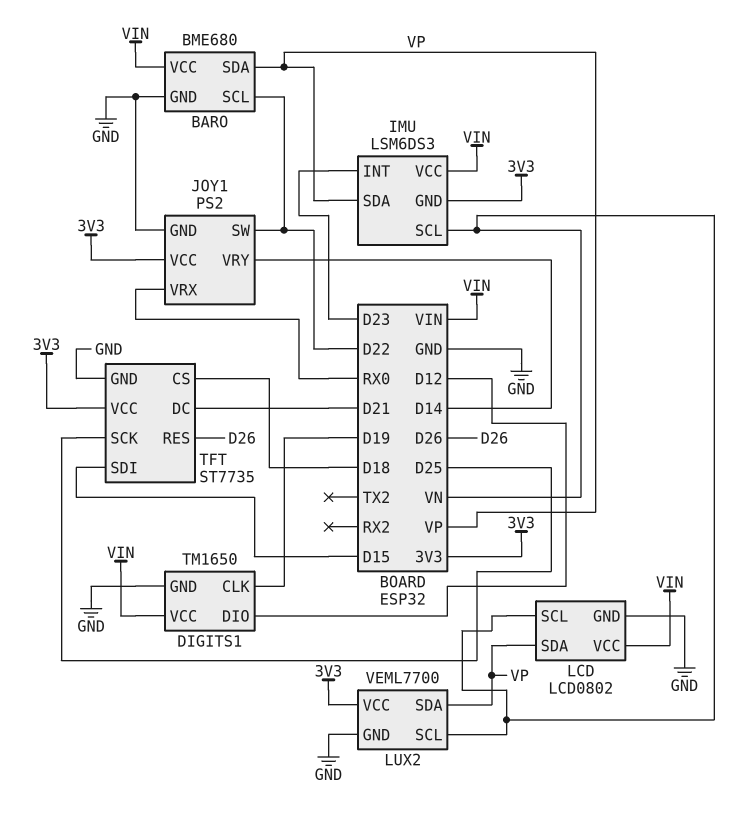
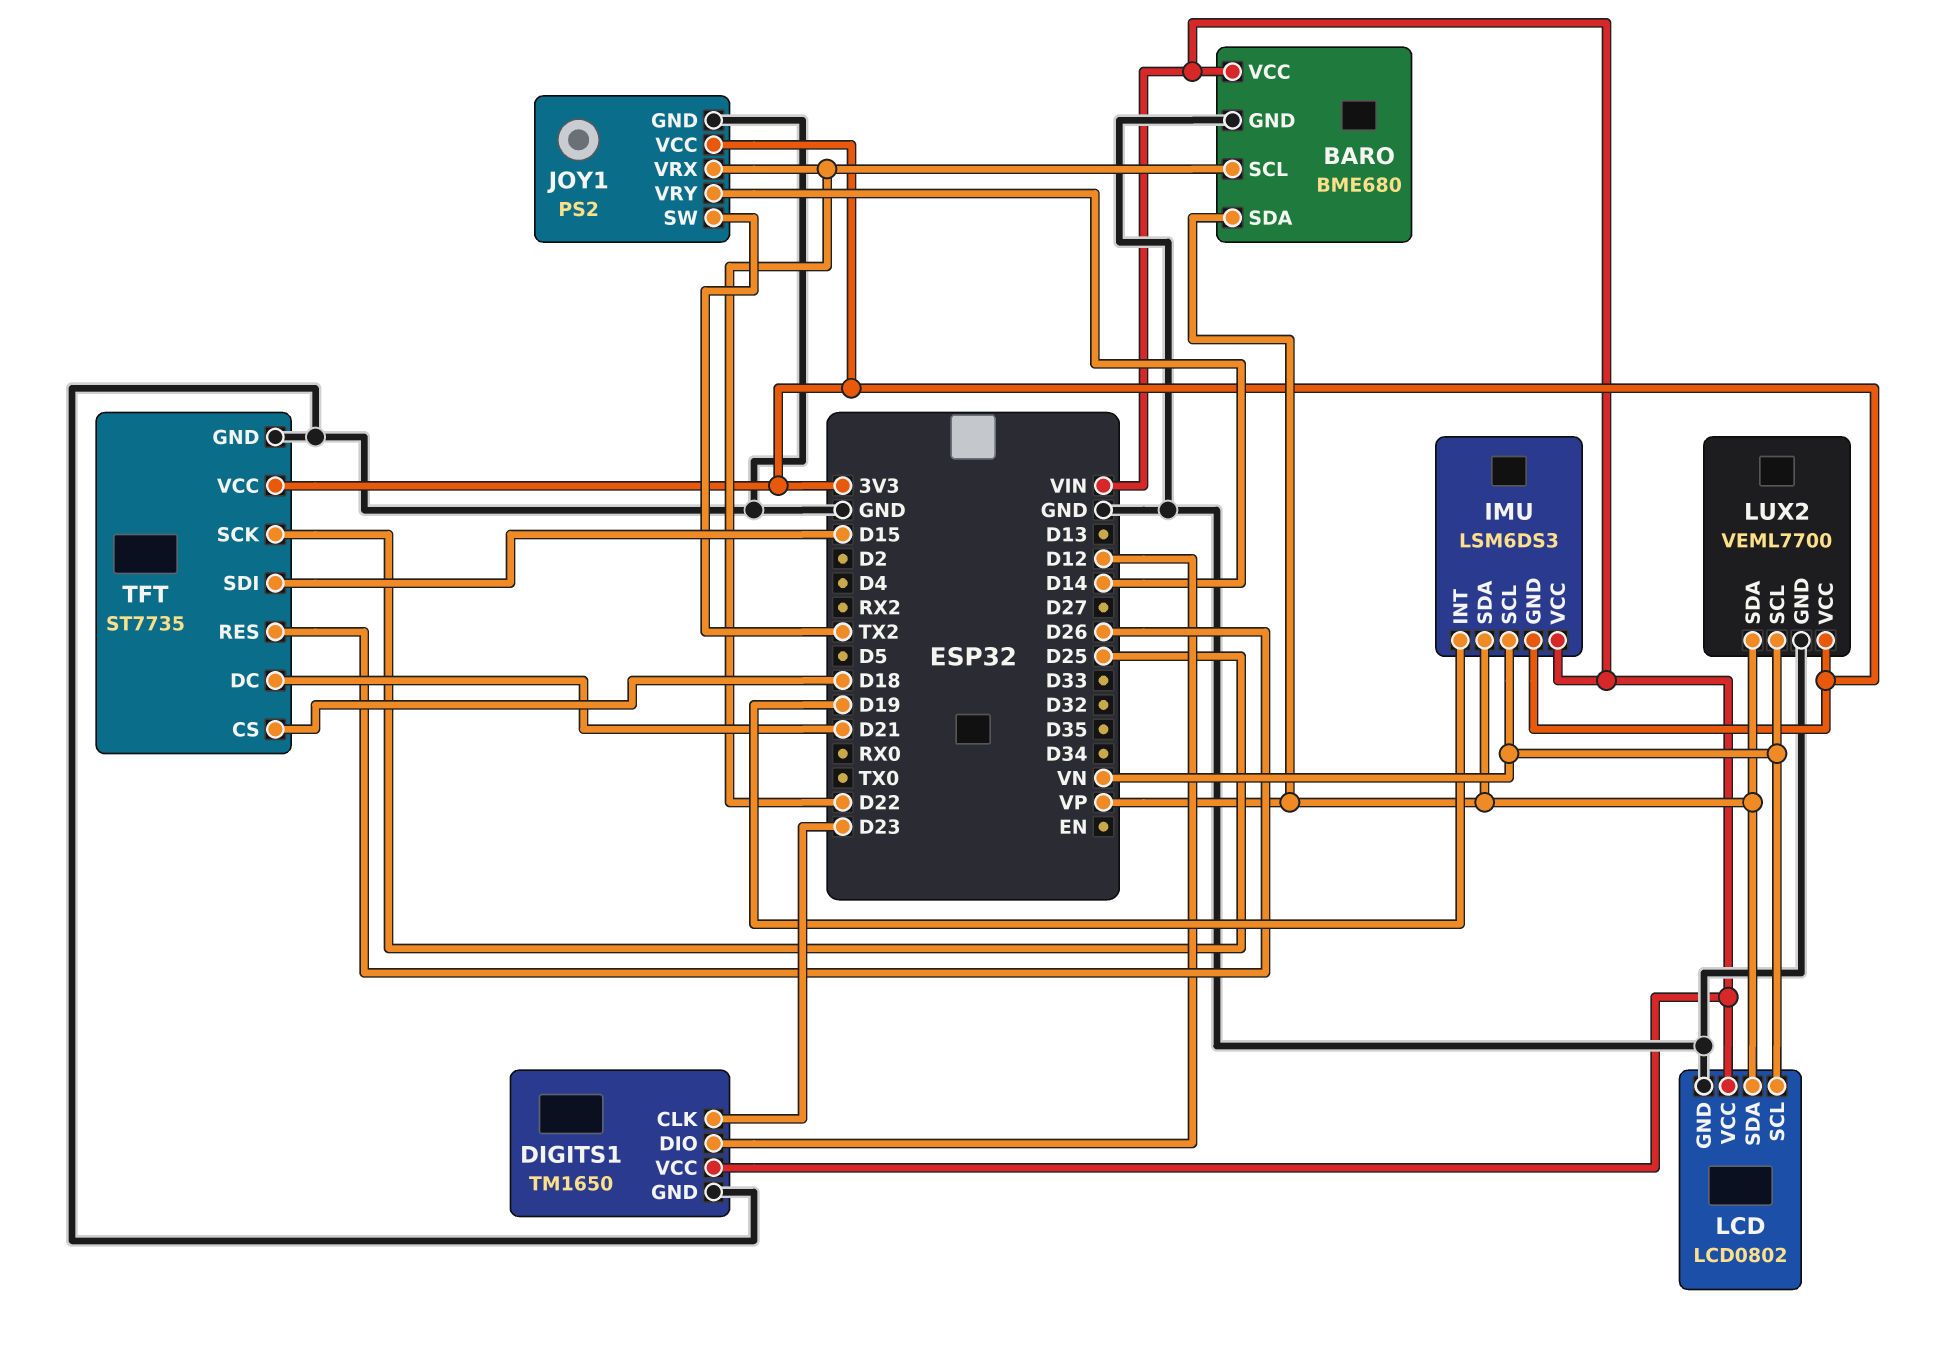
DIGITS1 pin CLK: D19 -> D23
IMU pin INT: D23 -> D19
JOY1 pin SW: D22 -> TX2
JOY1 pin VRX: RX0 -> D22

